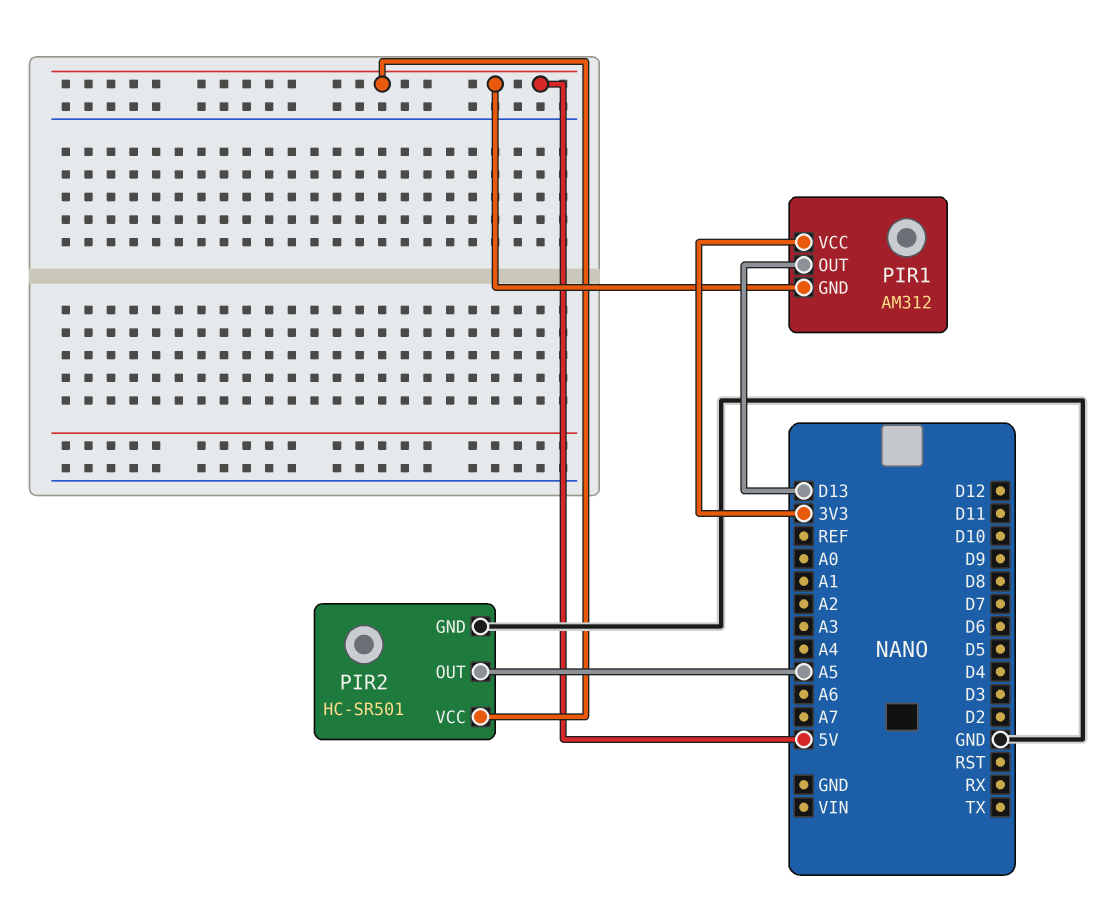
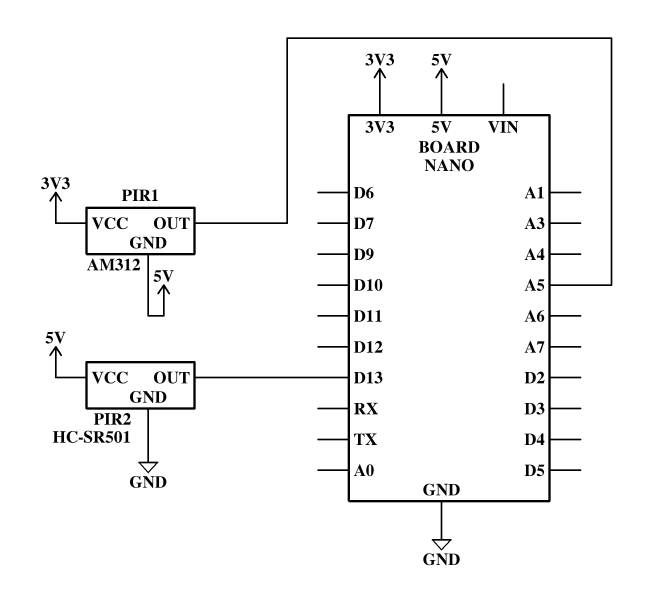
PIR1 pin OUT: D13 -> A5
PIR2 pin OUT: A5 -> D13

